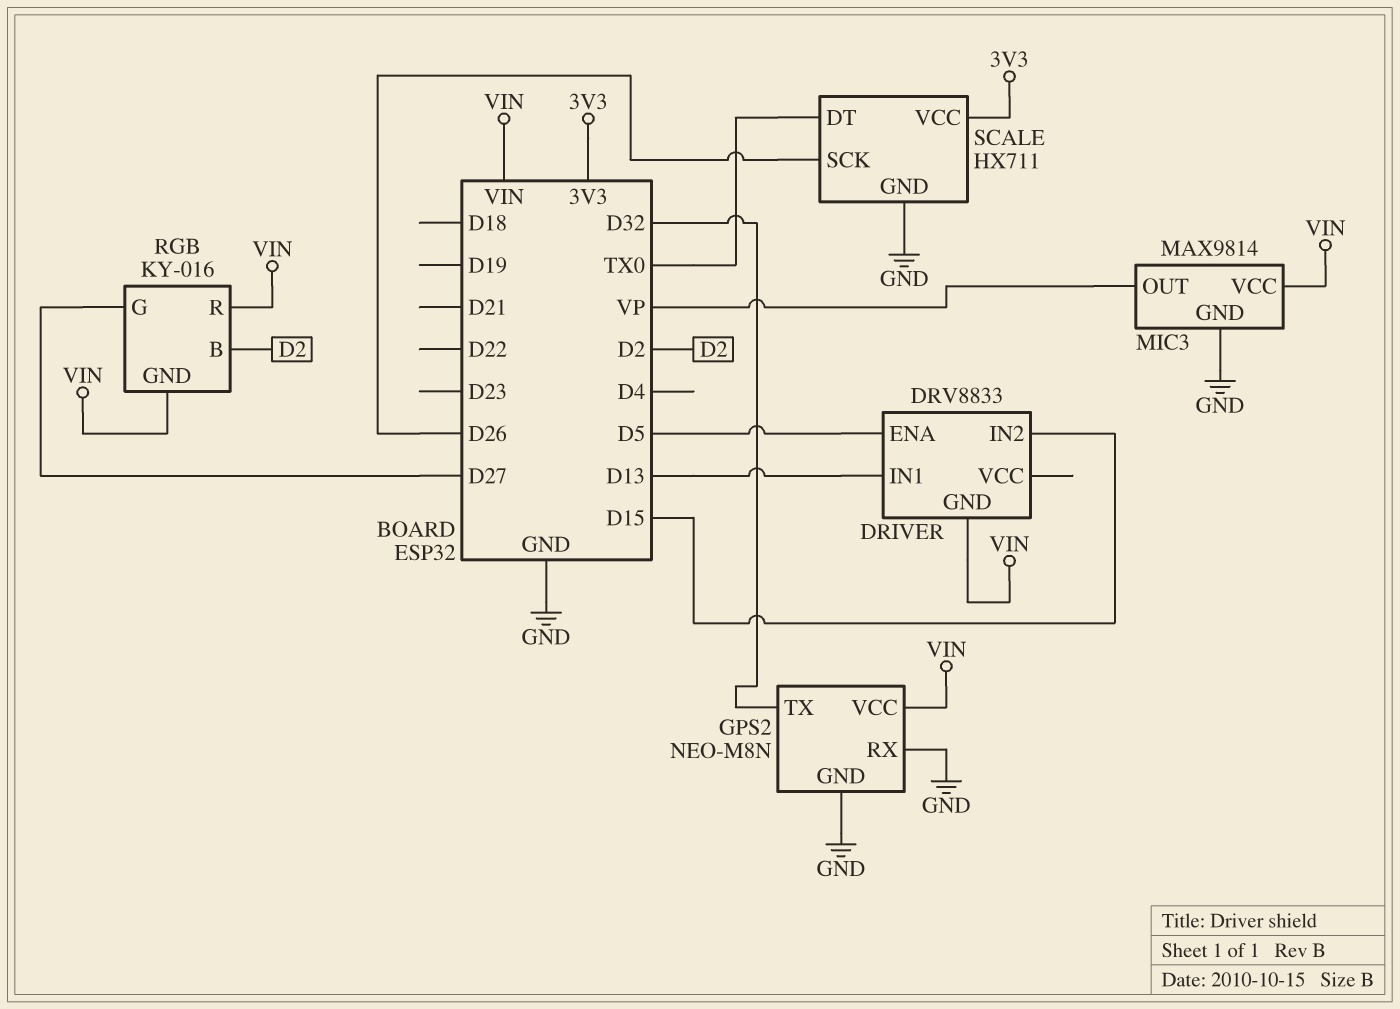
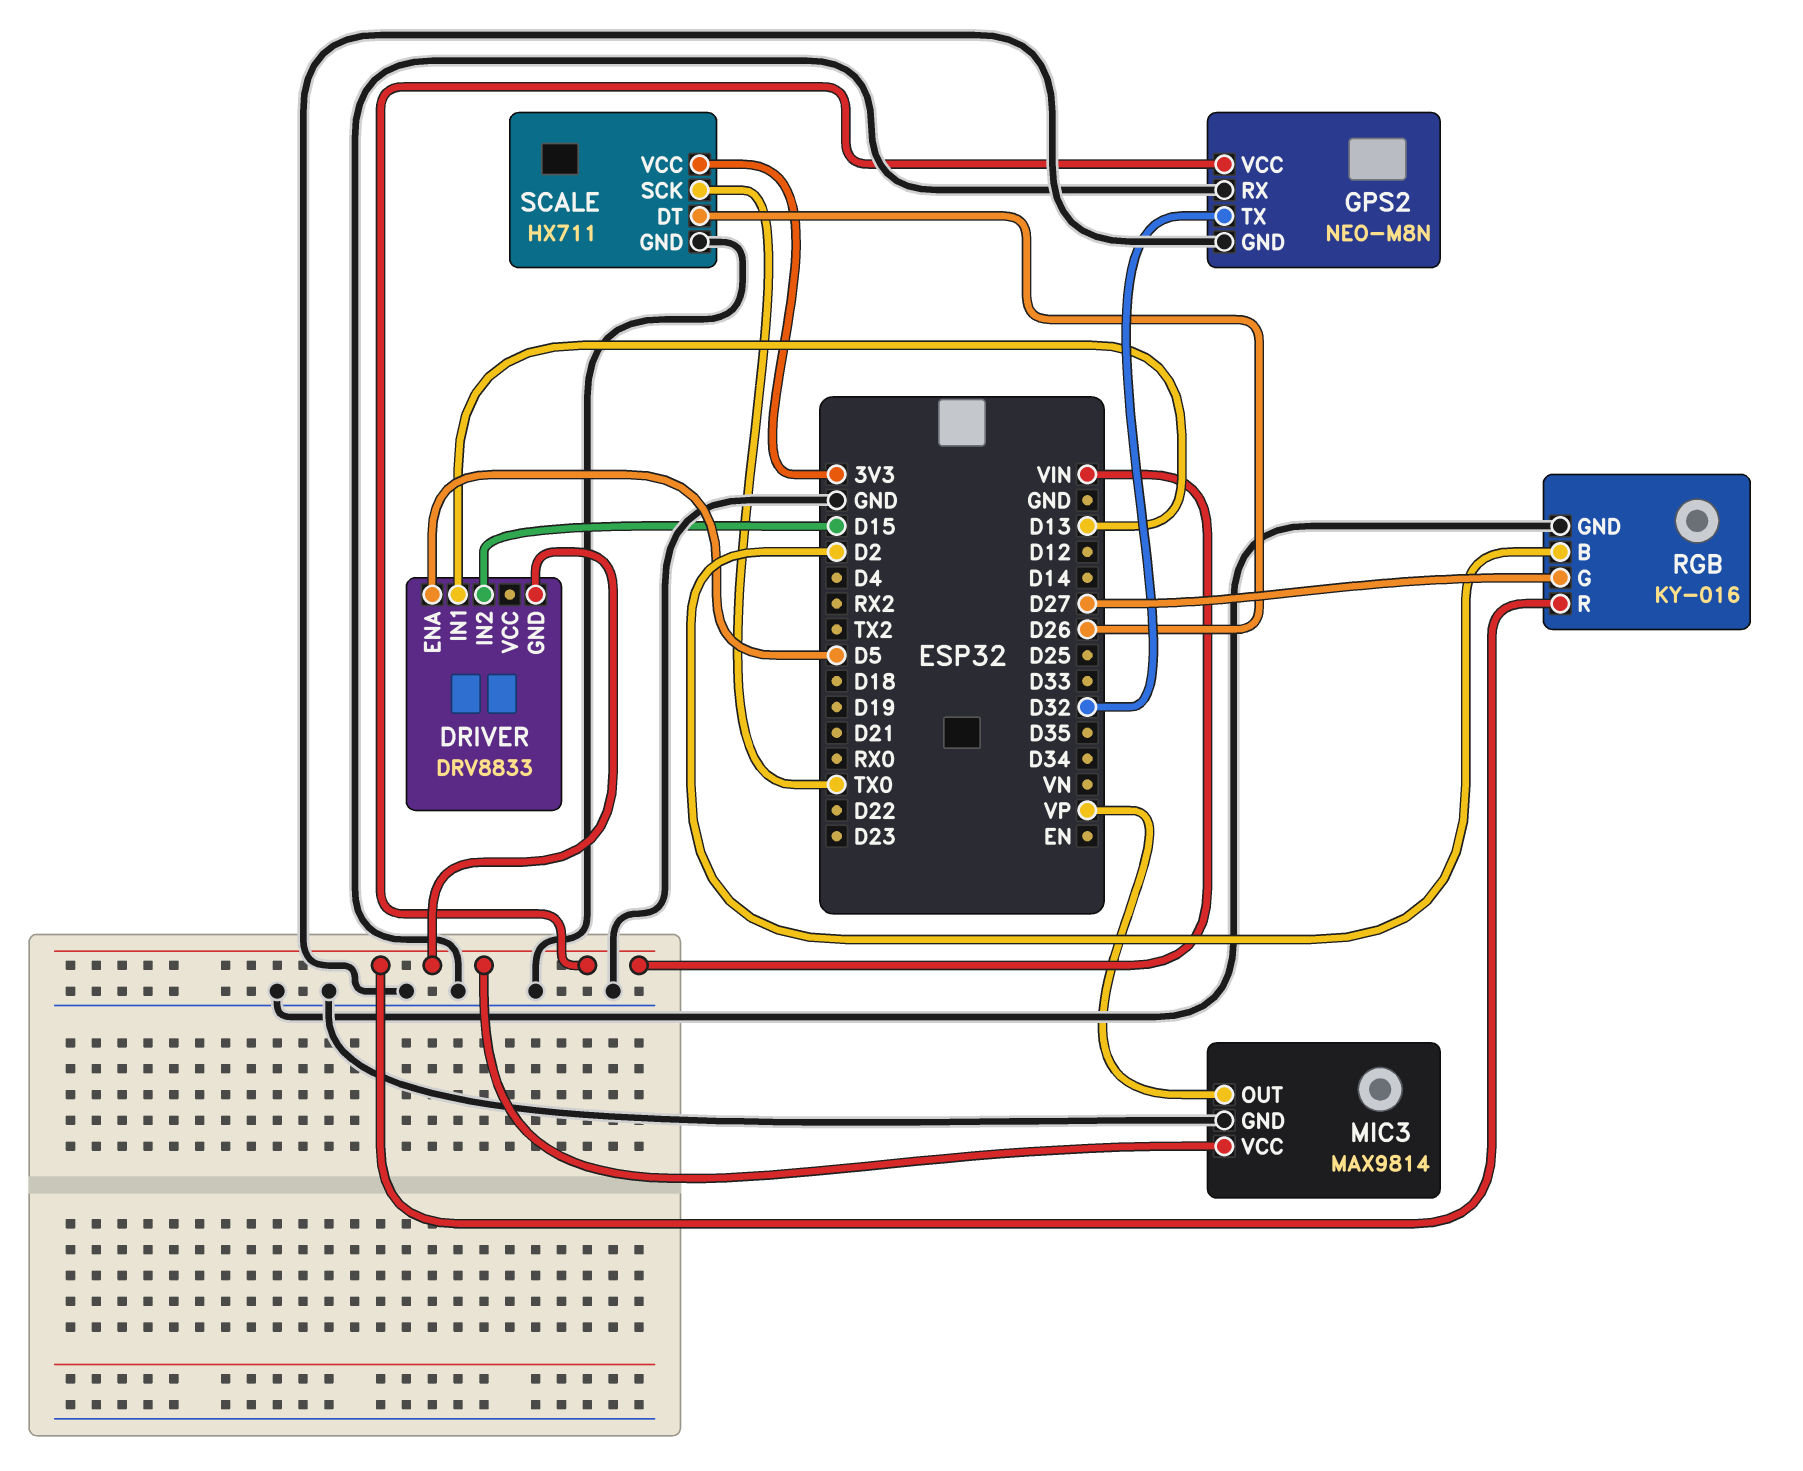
RGB pin GND: VIN -> GND
SCALE pin DT: TX0 -> D26
SCALE pin SCK: D26 -> TX0

